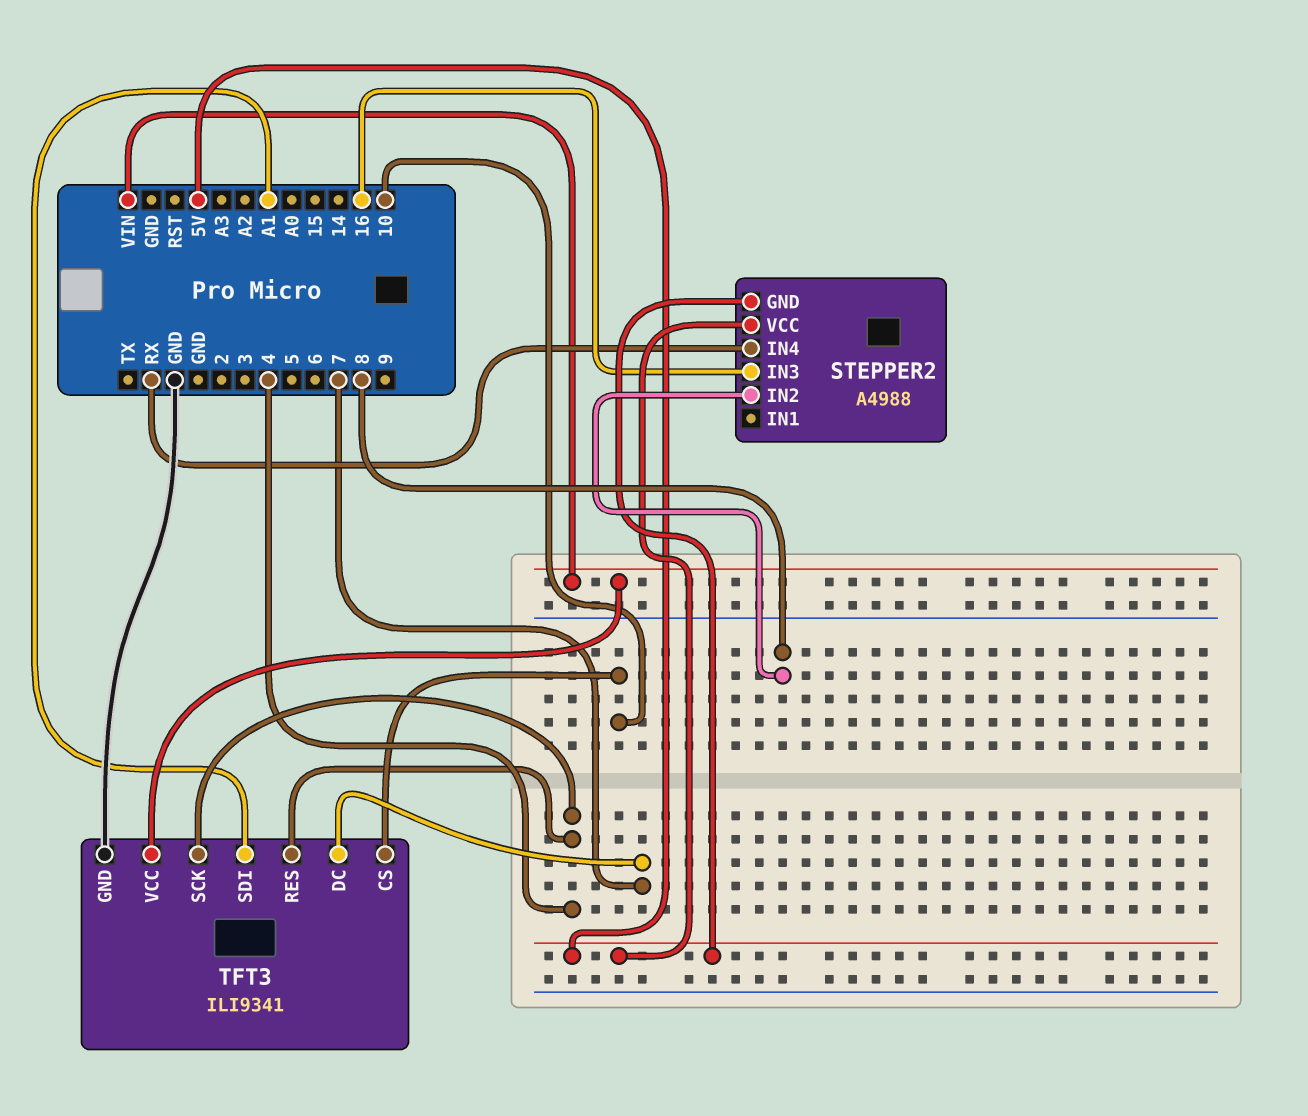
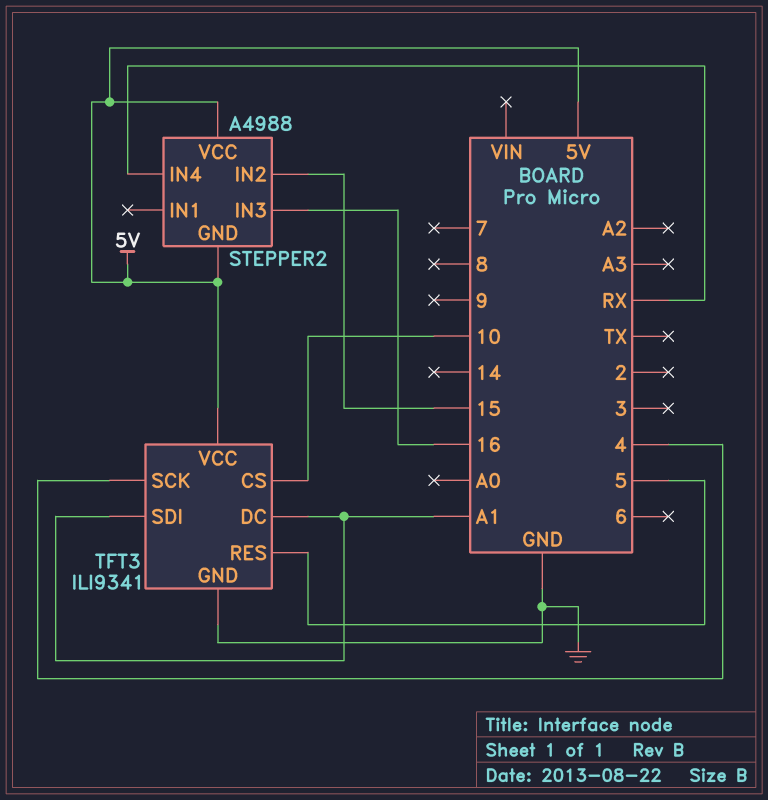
STEPPER2 pin IN2: 8 -> 15
TFT3 pin DC: 7 -> A1
TFT3 pin RES: 4 -> 5
TFT3 pin VCC: VIN -> 5V

